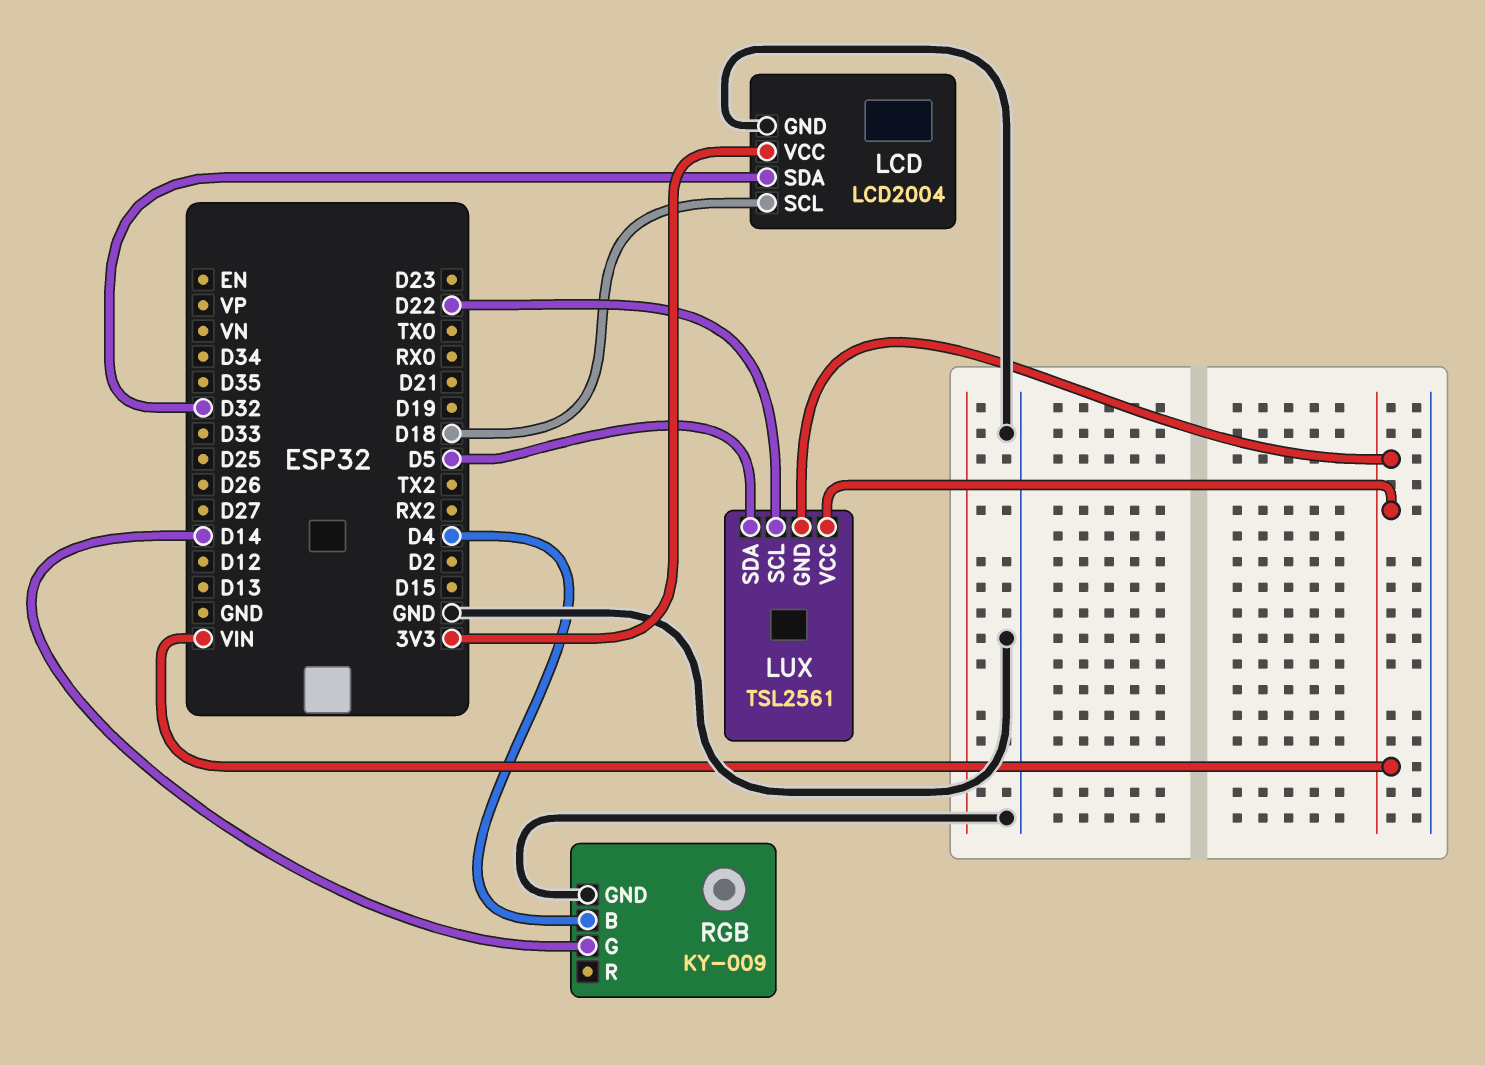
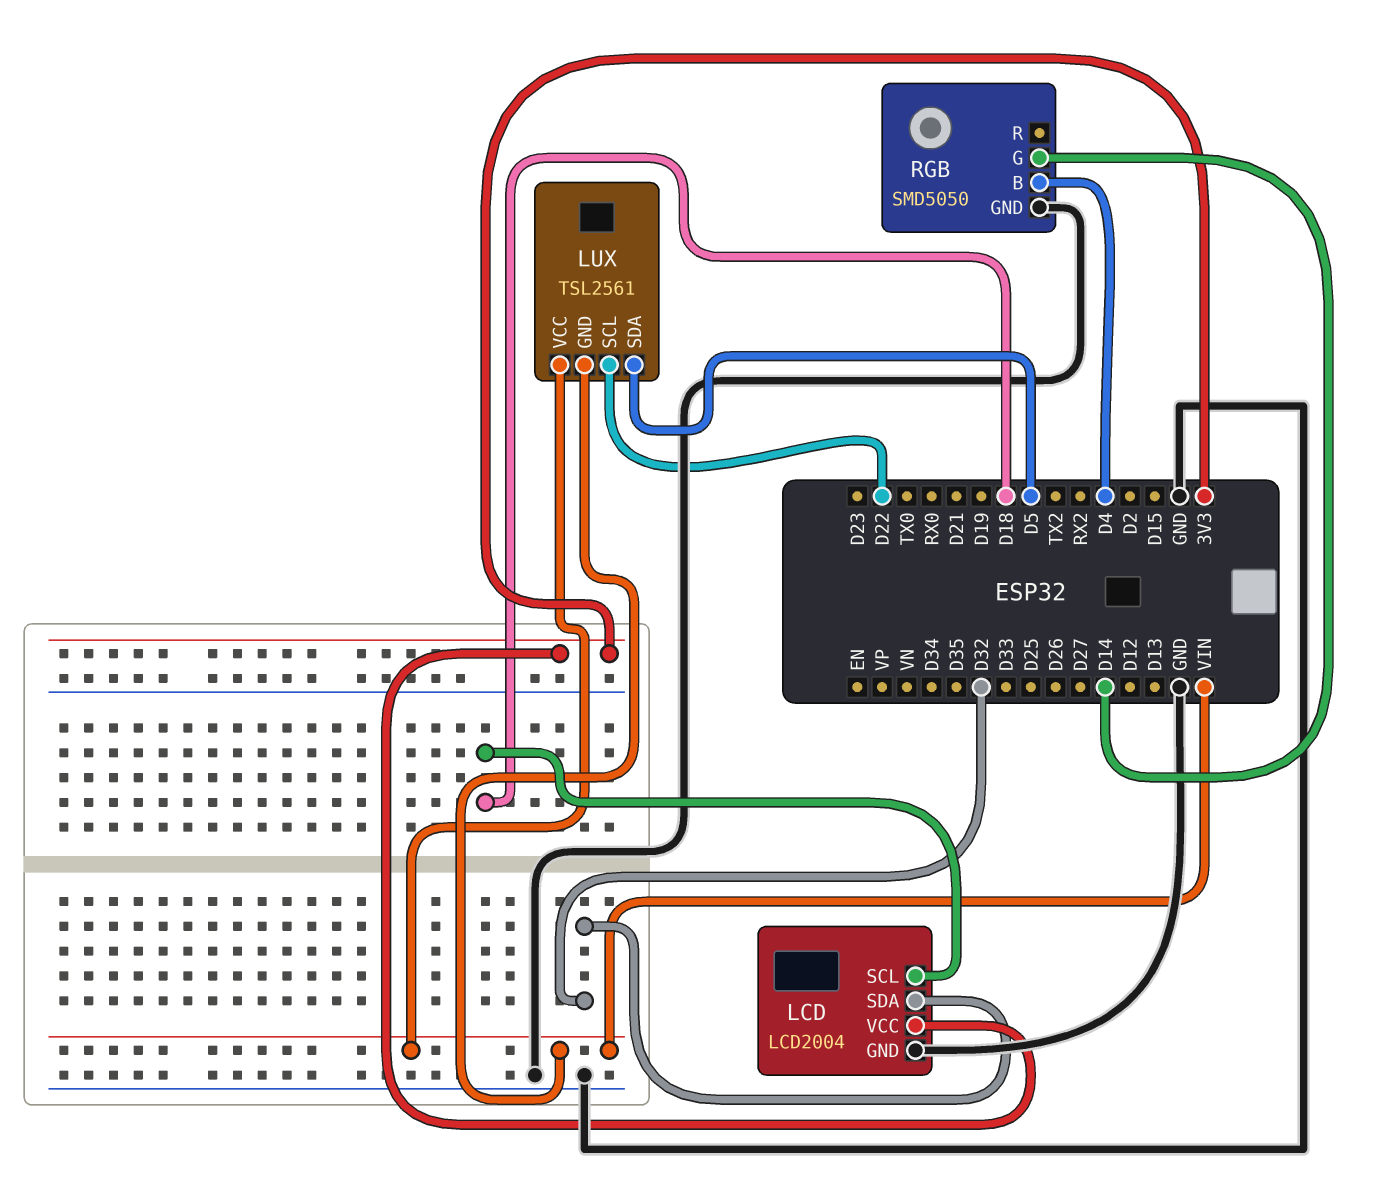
RGB: KY-009 -> SMD5050

